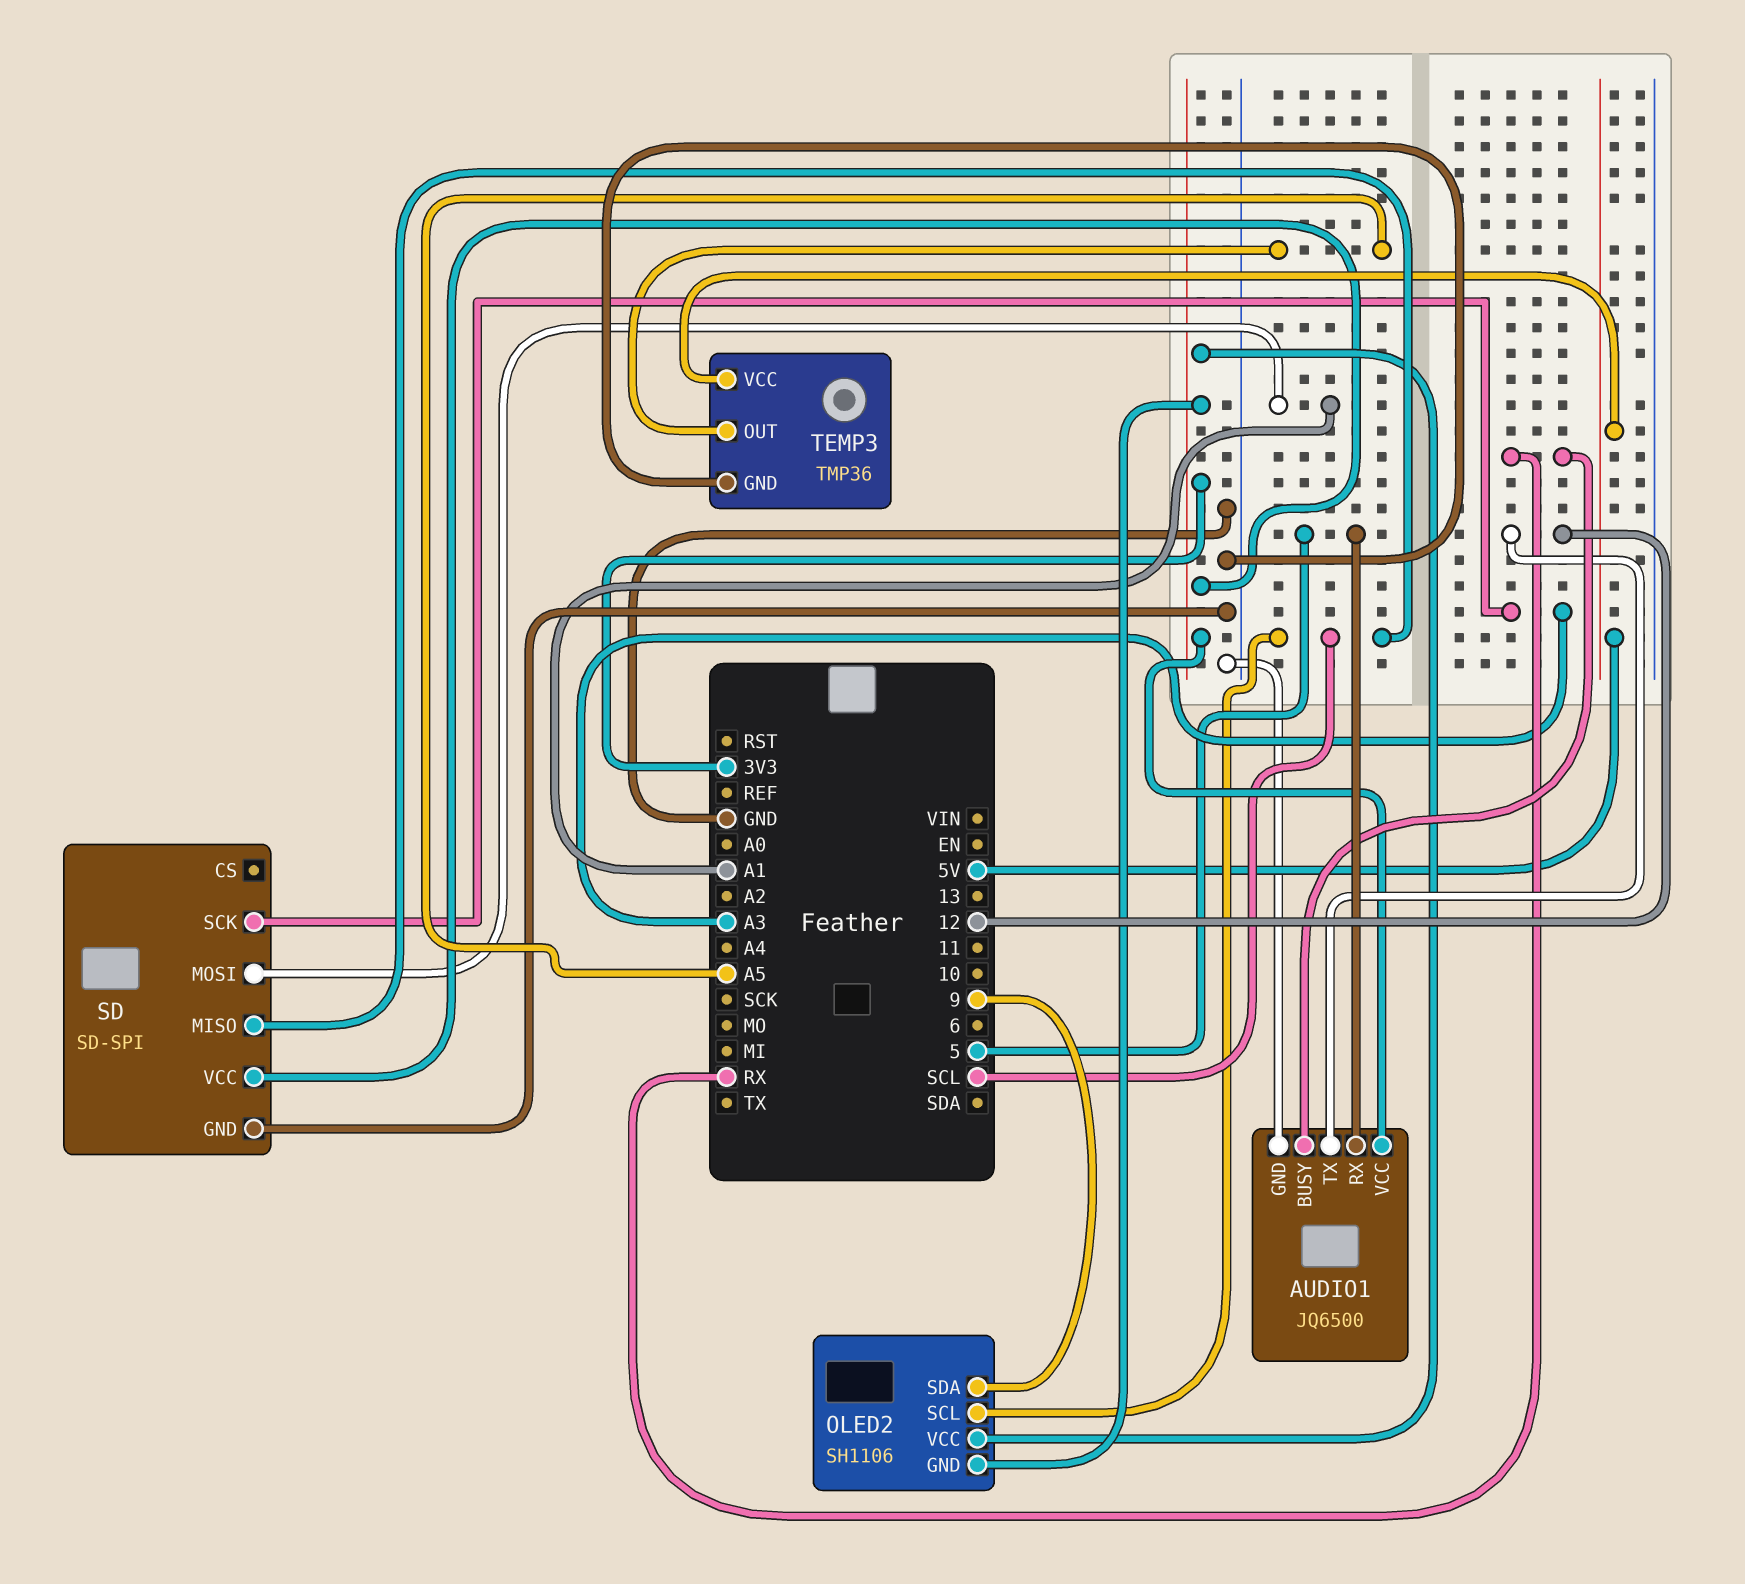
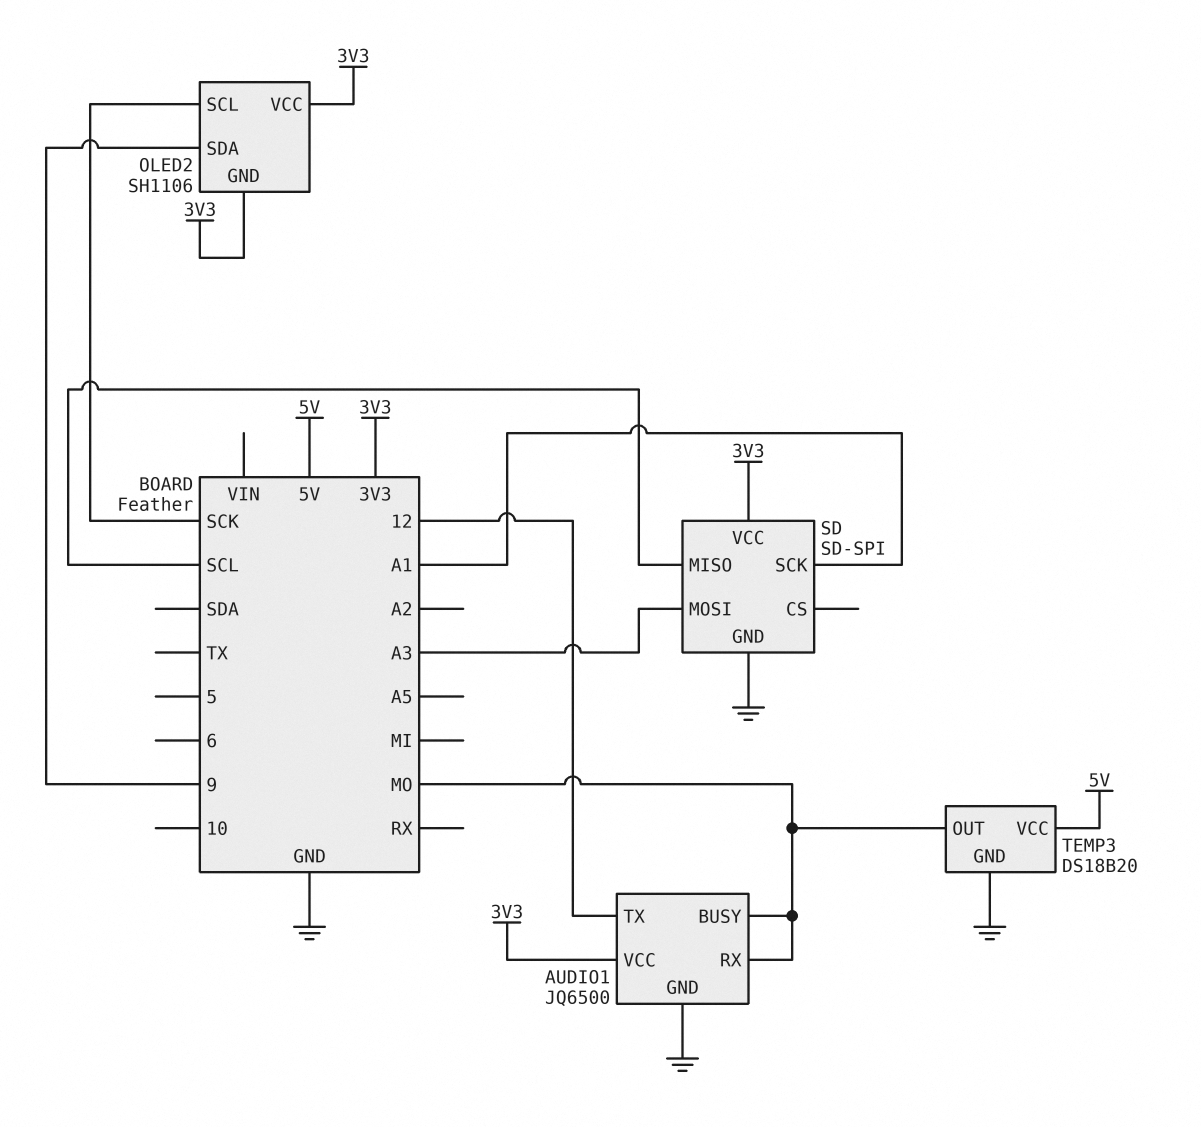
AUDIO1 pin BUSY: RX -> MO
AUDIO1 pin RX: 5 -> MO
OLED2 pin SCL: SCL -> SCK
SD pin MOSI: A1 -> A3
SD pin SCK: A3 -> A1
TEMP3: TMP36 -> DS18B20
TEMP3 pin OUT: A5 -> MO

